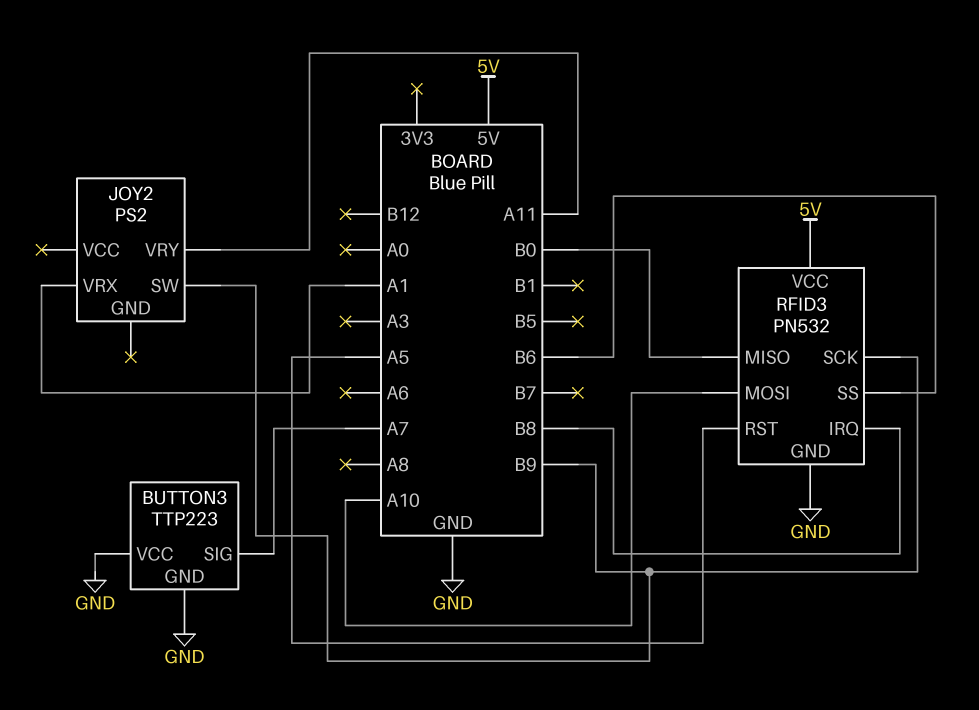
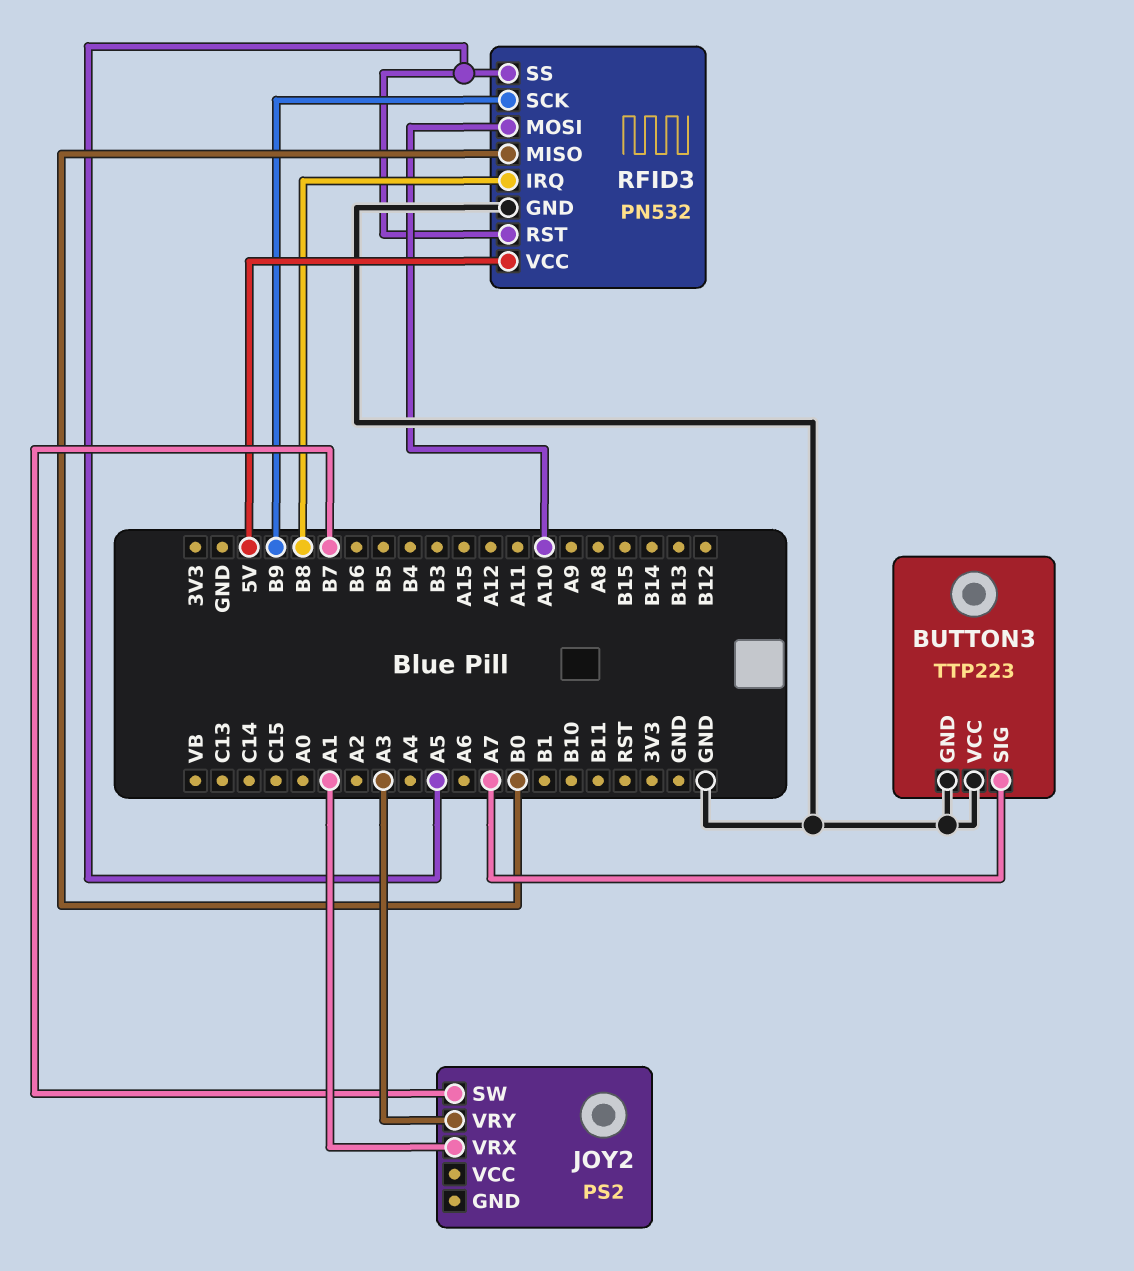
JOY2 pin SW: B9 -> B7
JOY2 pin VRY: A11 -> A3
RFID3 pin SS: B6 -> A5

